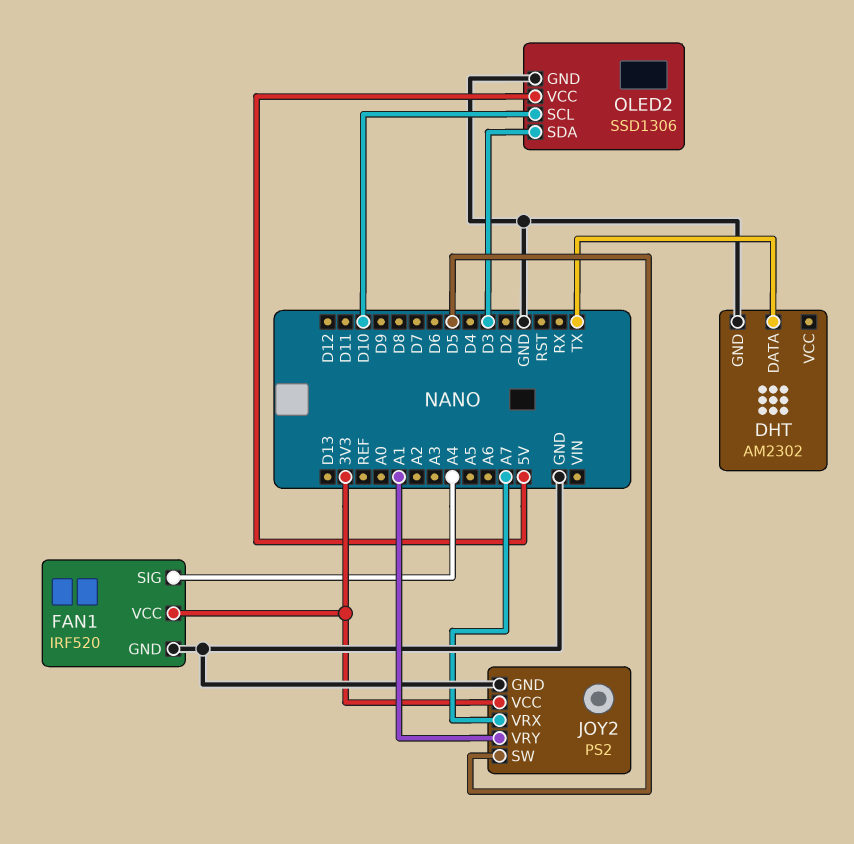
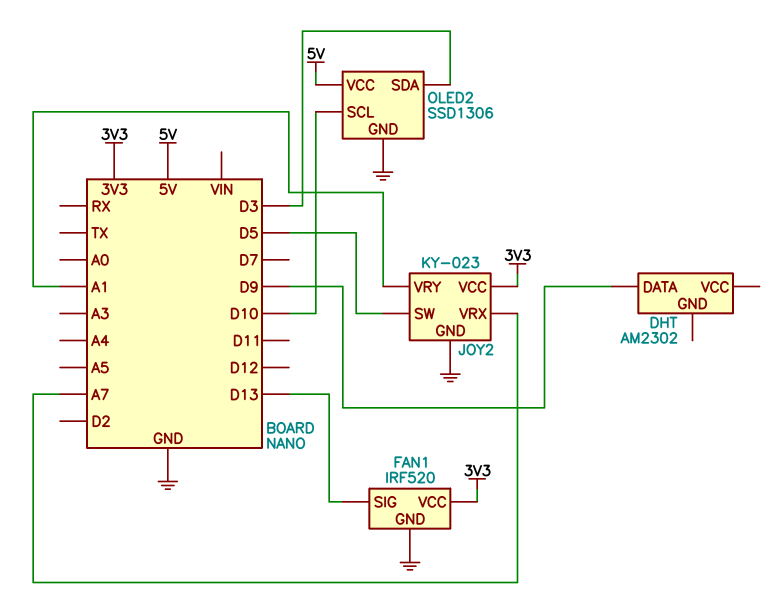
DHT pin DATA: TX -> D9
DHT pin GND: GND -> none
FAN1 pin SIG: A4 -> D13
JOY2: PS2 -> KY-023

